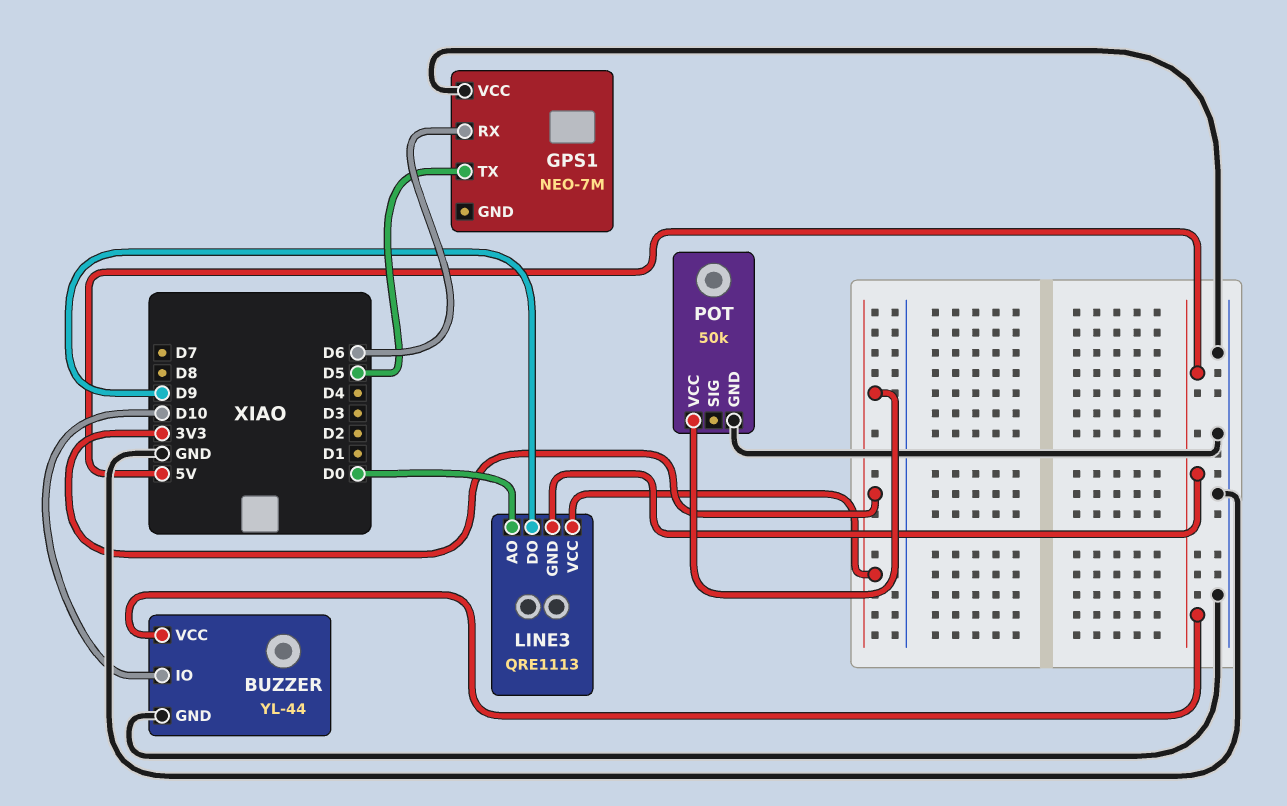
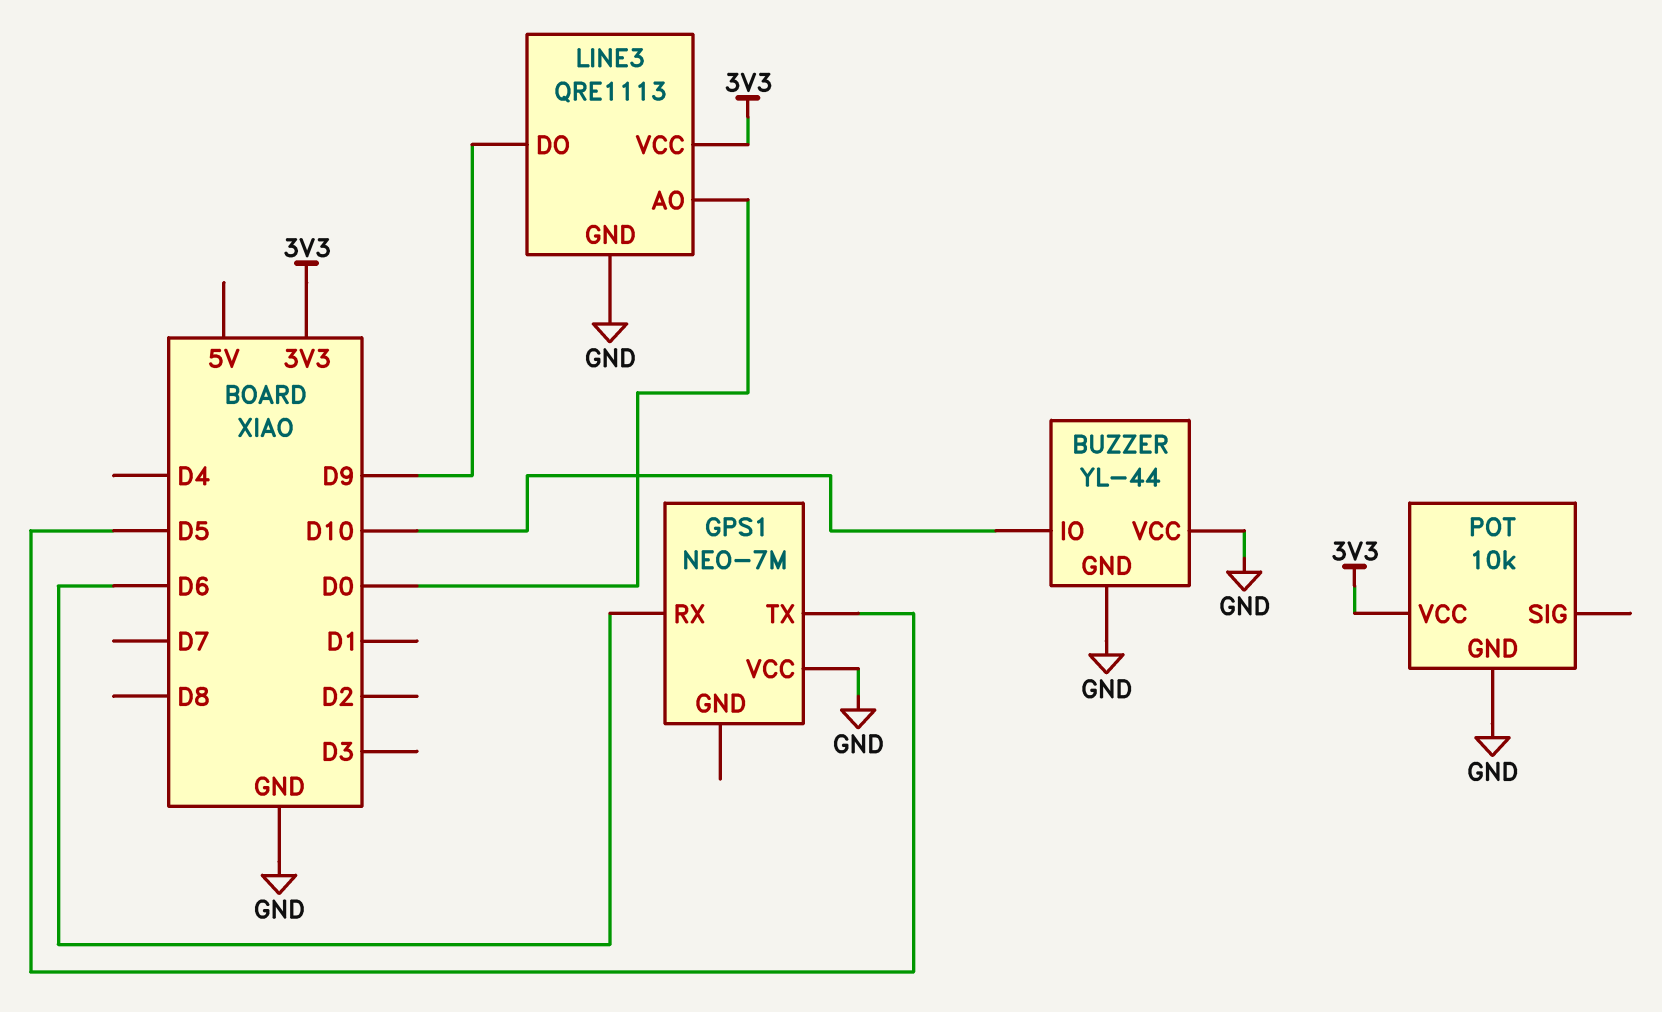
BUZZER pin VCC: 5V -> GND
LINE3 pin GND: 5V -> GND
POT: 50k -> 10k

